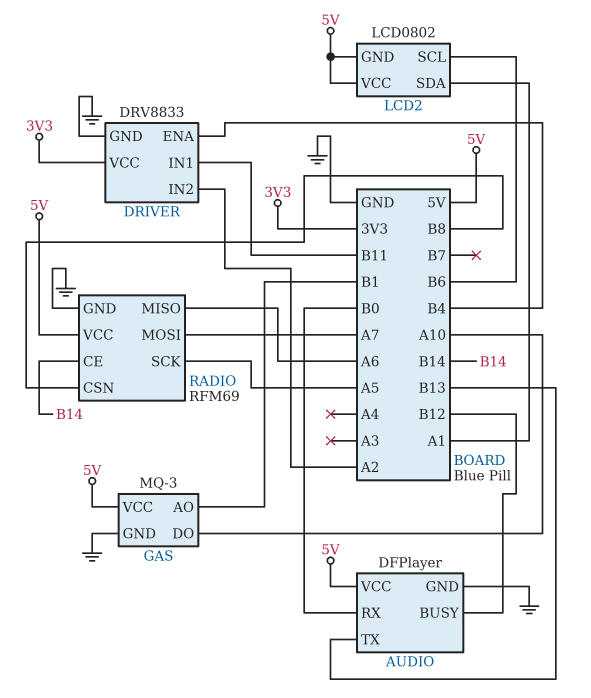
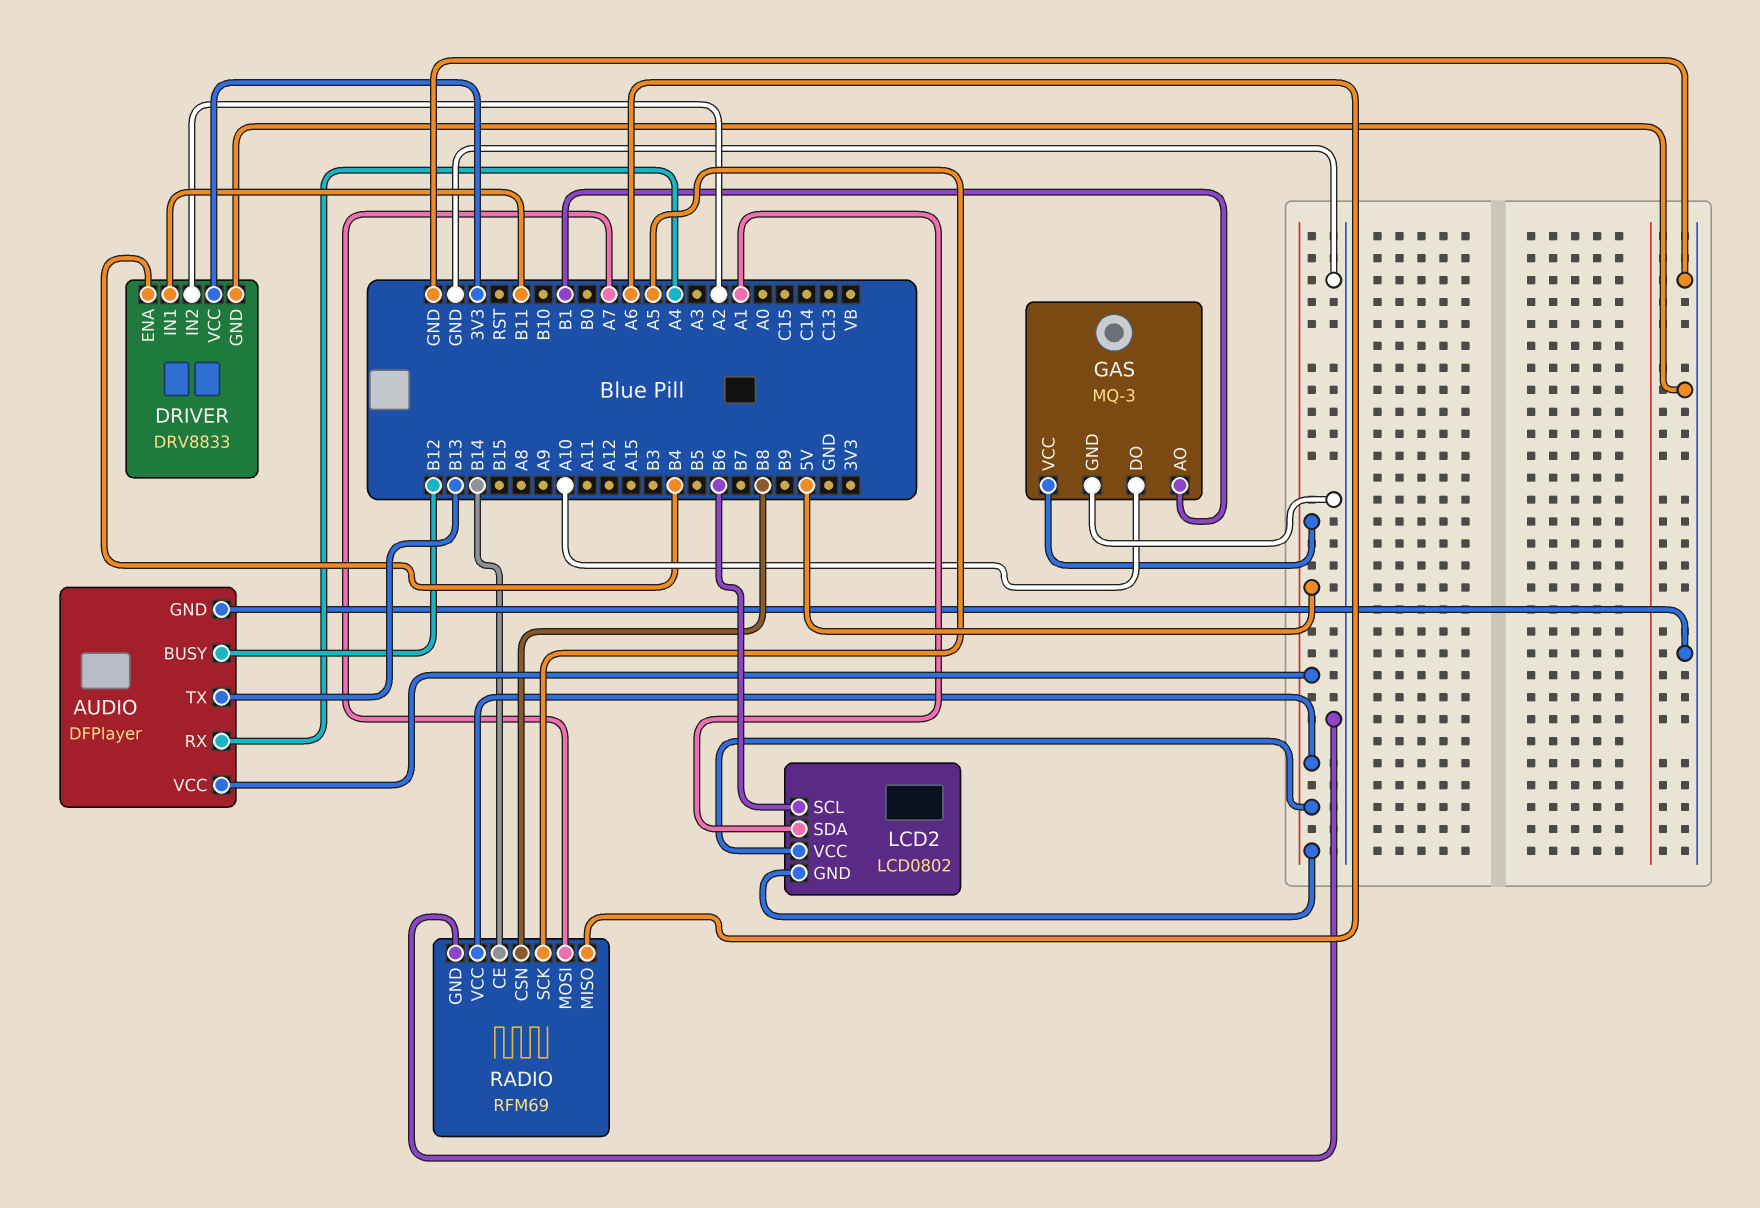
AUDIO pin RX: B0 -> A4

